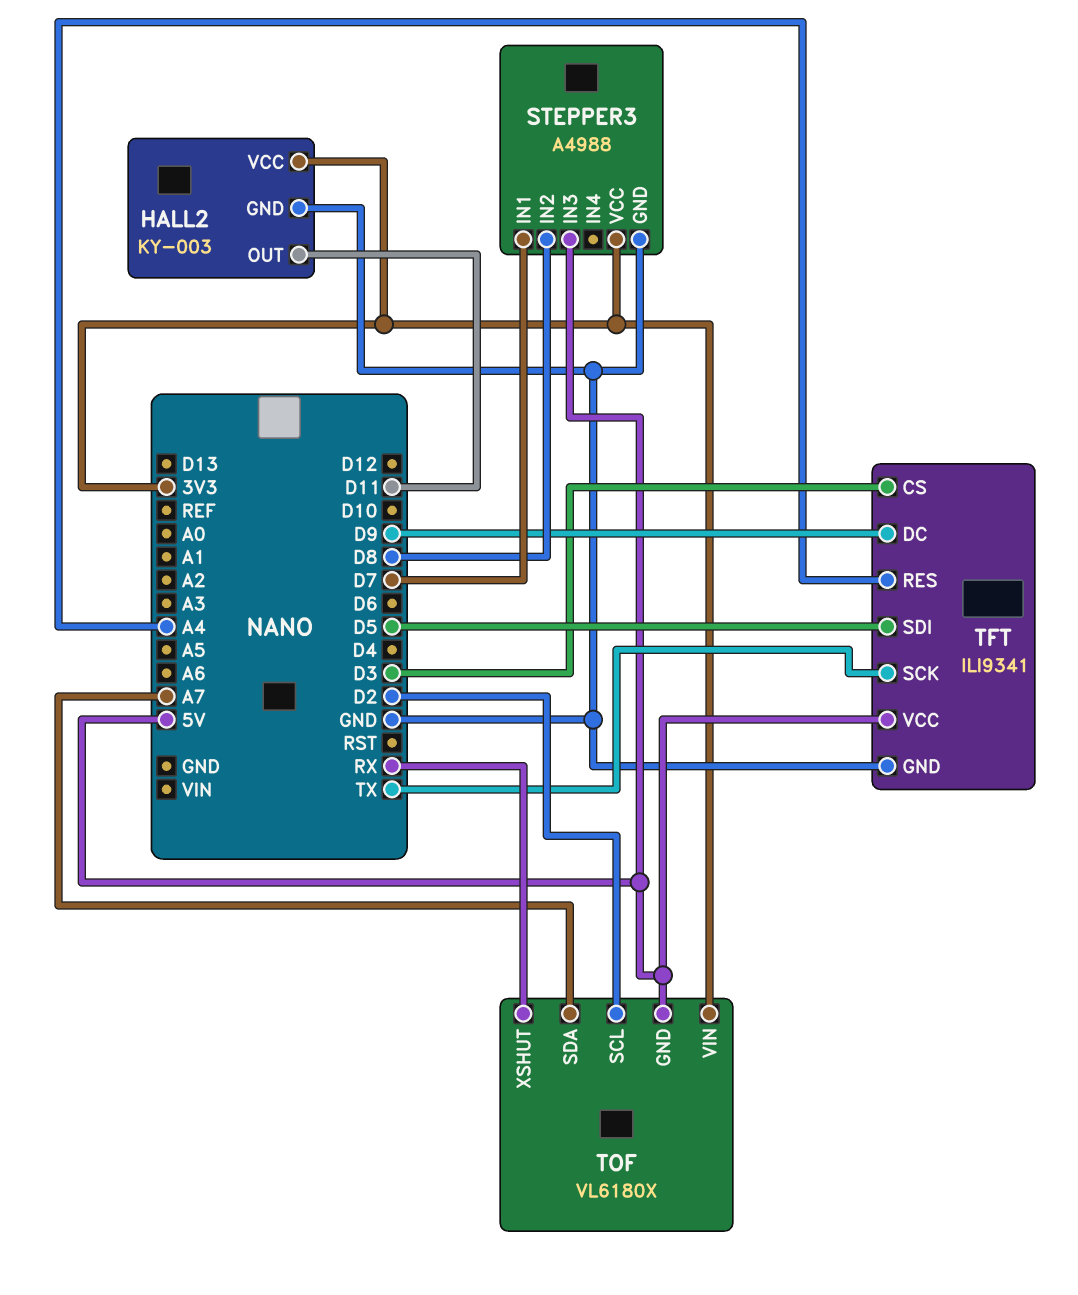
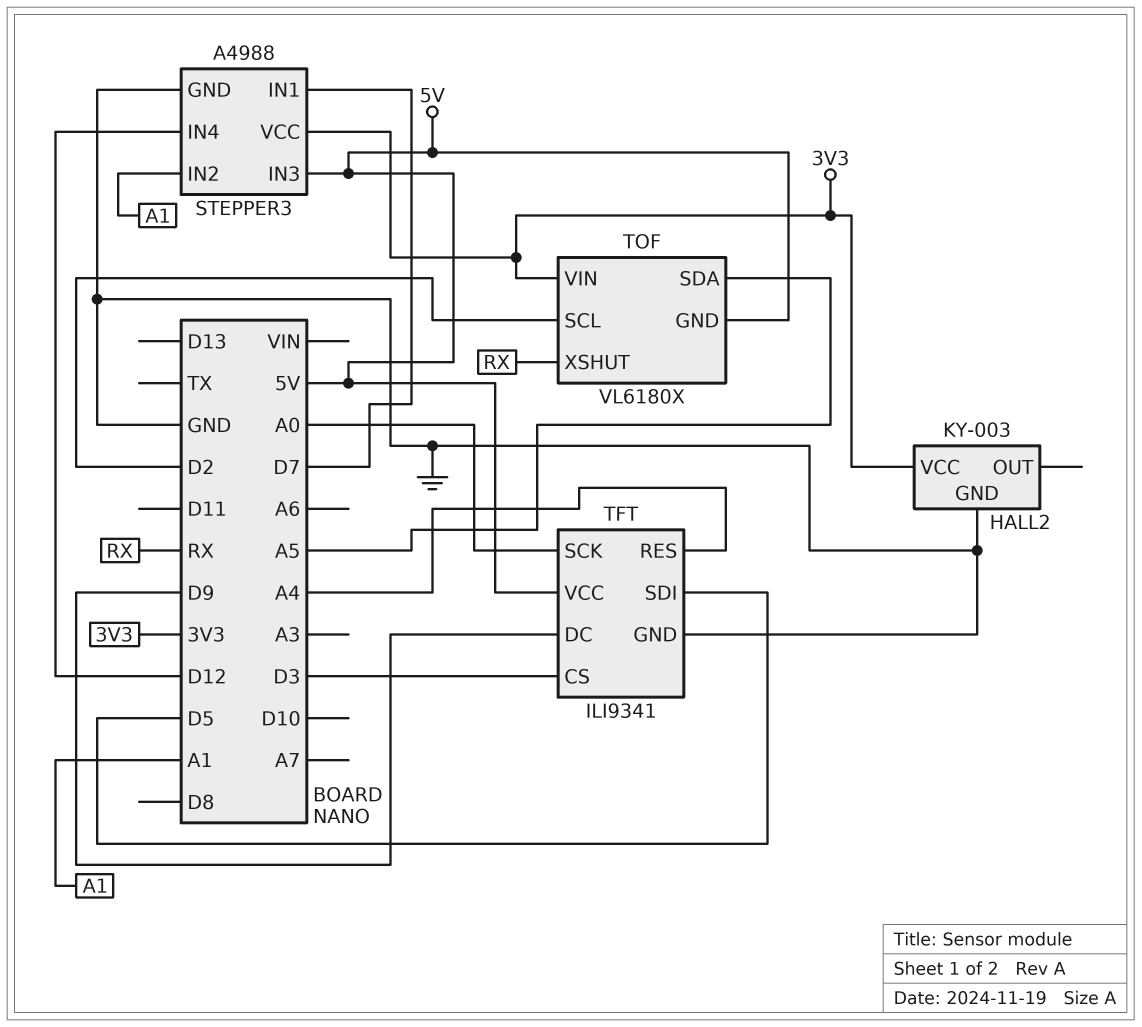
HALL2 pin OUT: D11 -> none
STEPPER3 pin IN2: D8 -> A1
STEPPER3 pin IN4: none -> D12
TFT pin SCK: TX -> A0
TOF pin SDA: A7 -> A5

